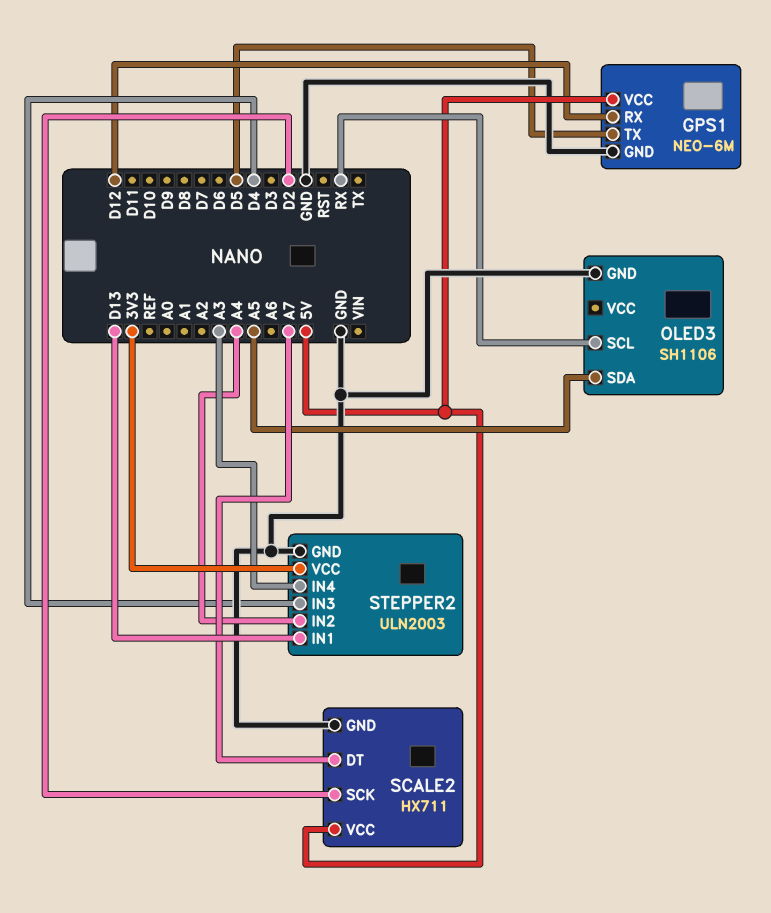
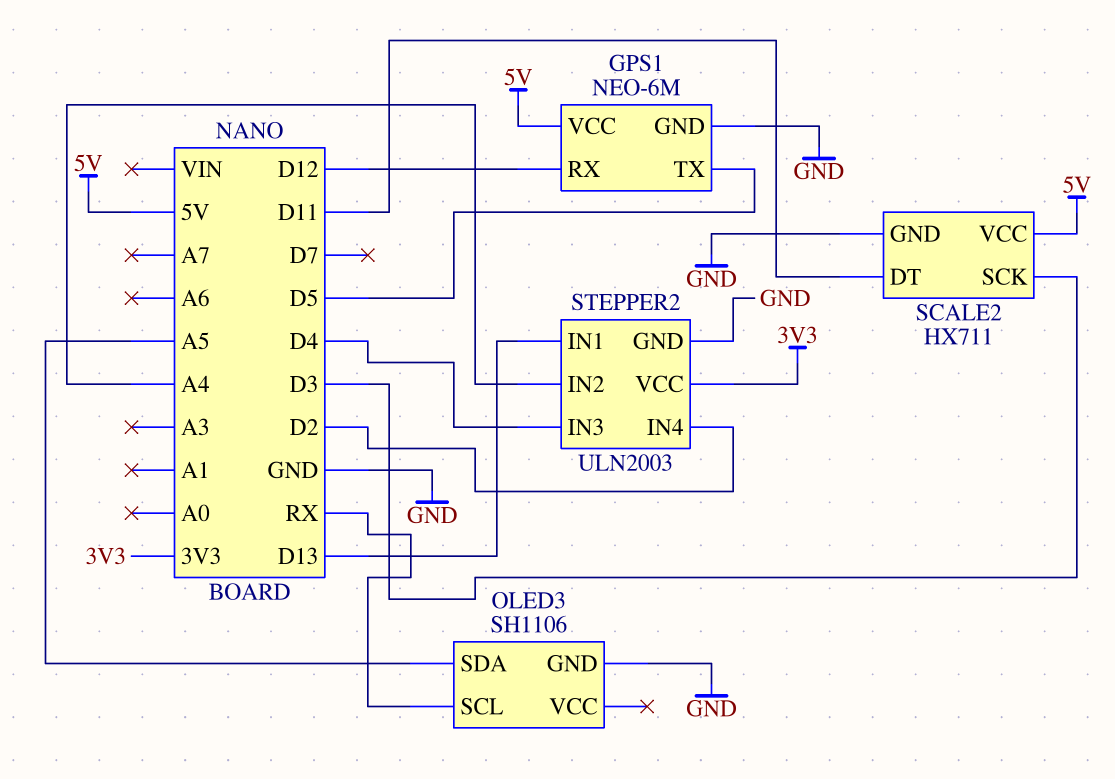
SCALE2 pin DT: A7 -> D11
SCALE2 pin SCK: D2 -> D3
STEPPER2 pin IN4: A3 -> D2

